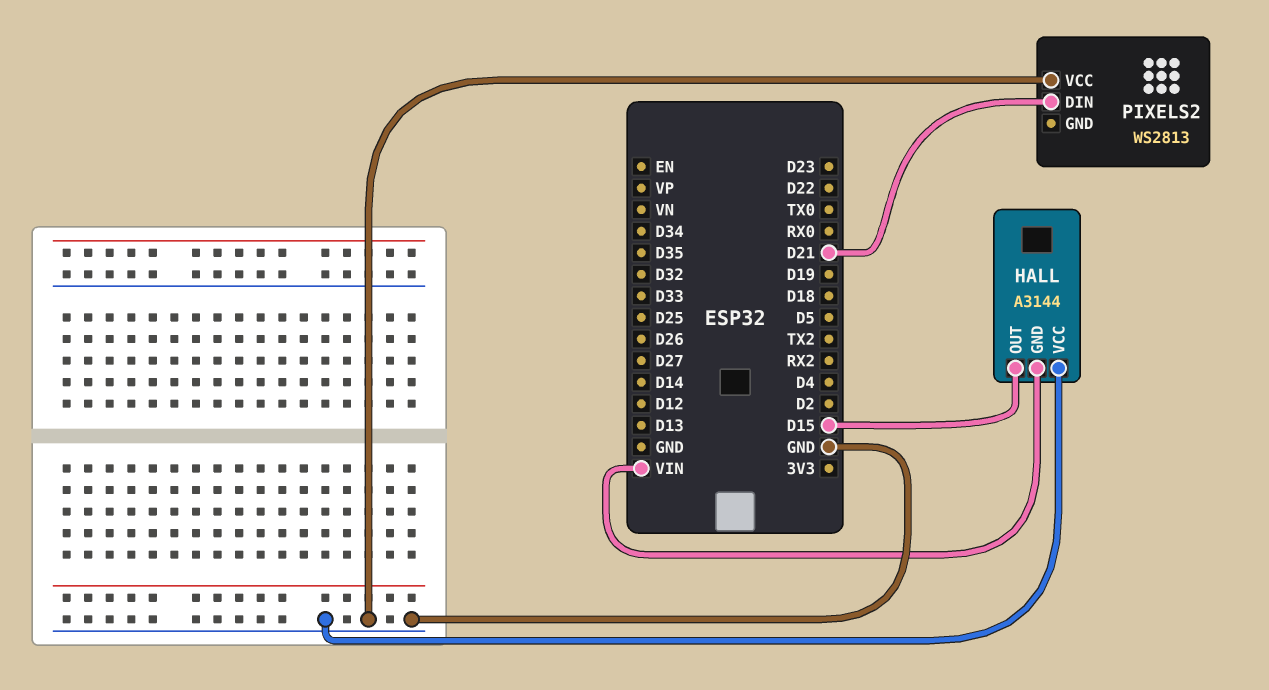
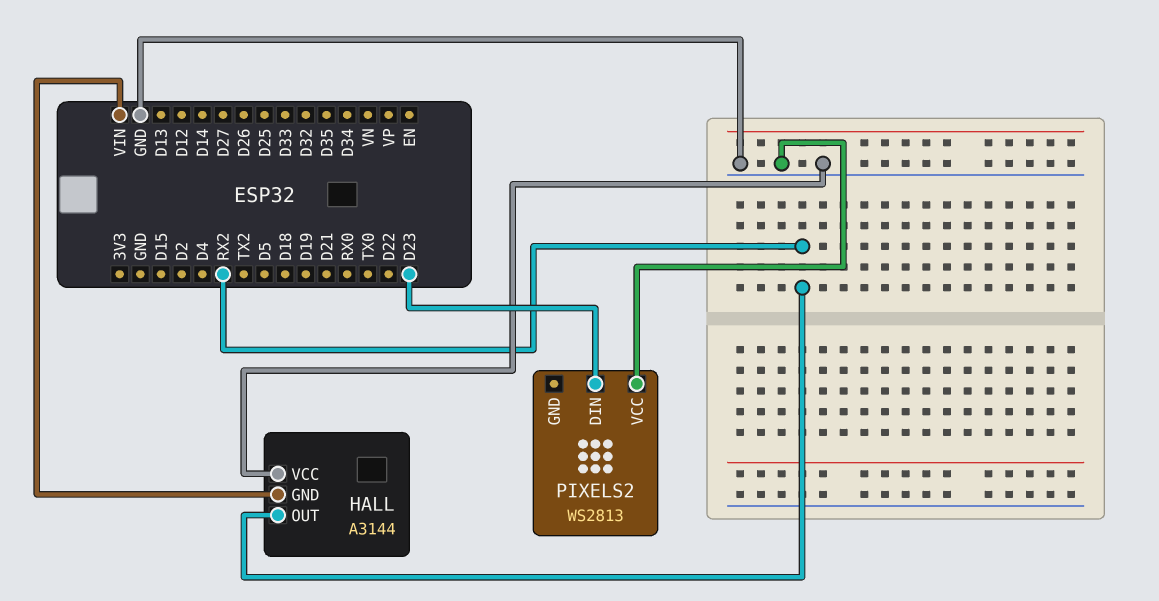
HALL pin OUT: D15 -> RX2
PIXELS2 pin DIN: D21 -> D23

